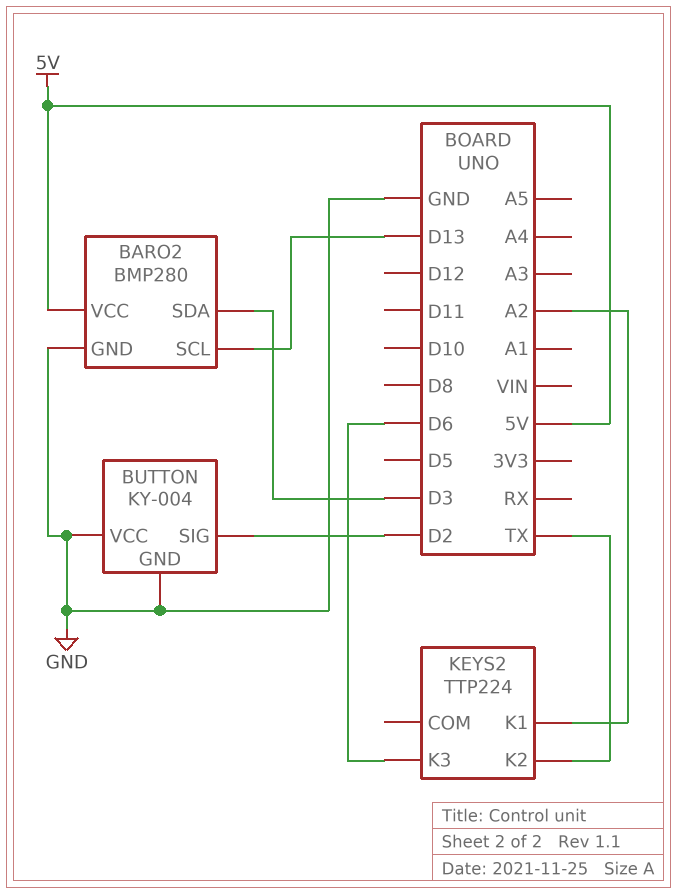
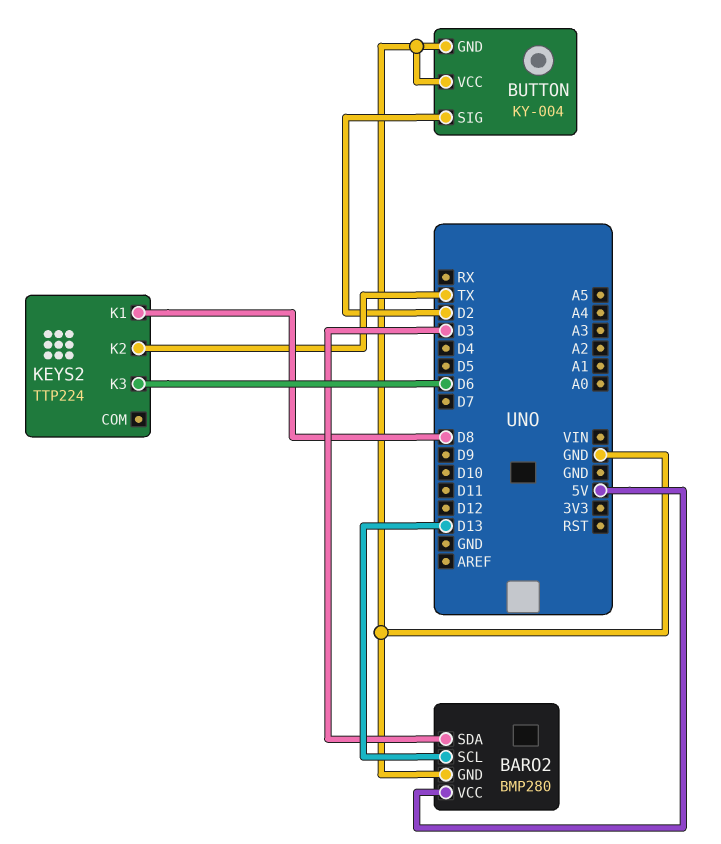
KEYS2 pin K1: A2 -> D8

